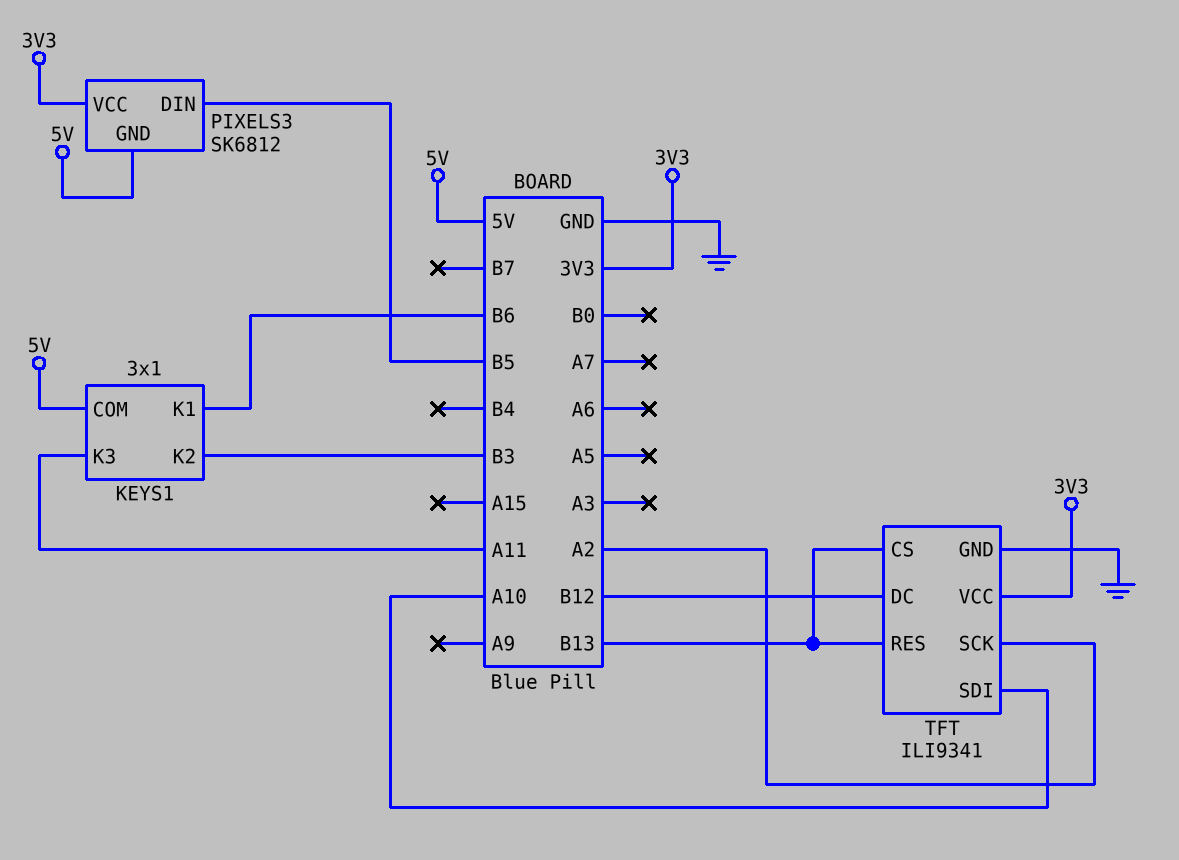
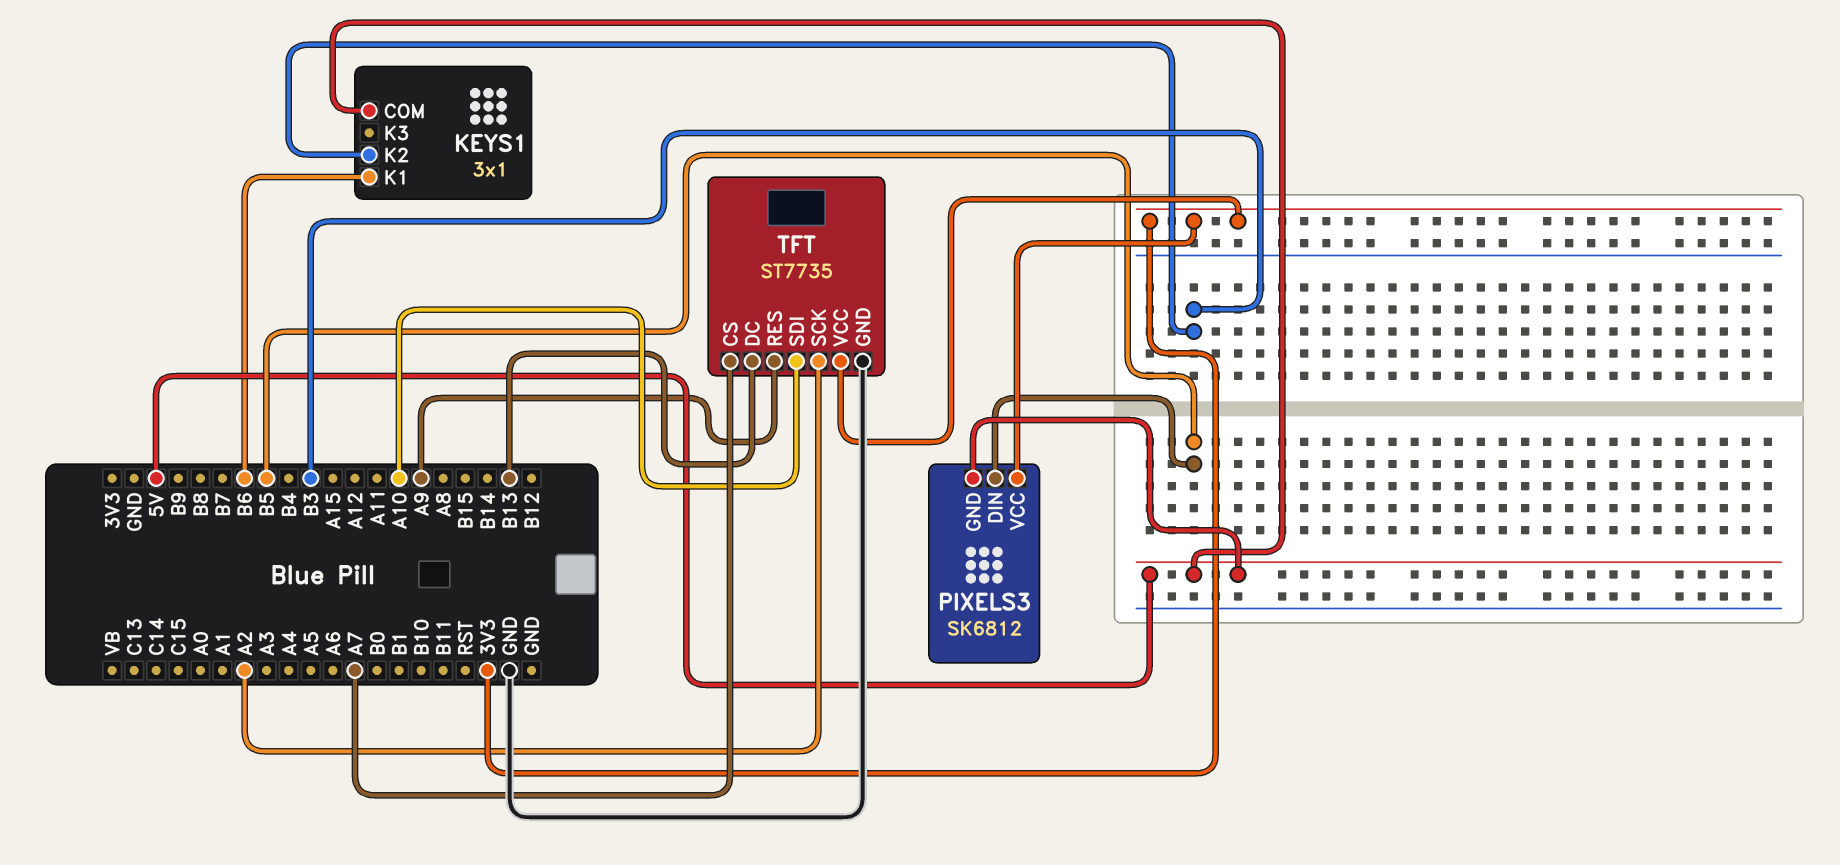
KEYS1 pin K3: A11 -> none
TFT: ILI9341 -> ST7735
TFT pin CS: B13 -> A7
TFT pin DC: B12 -> B13
TFT pin RES: B13 -> A9

